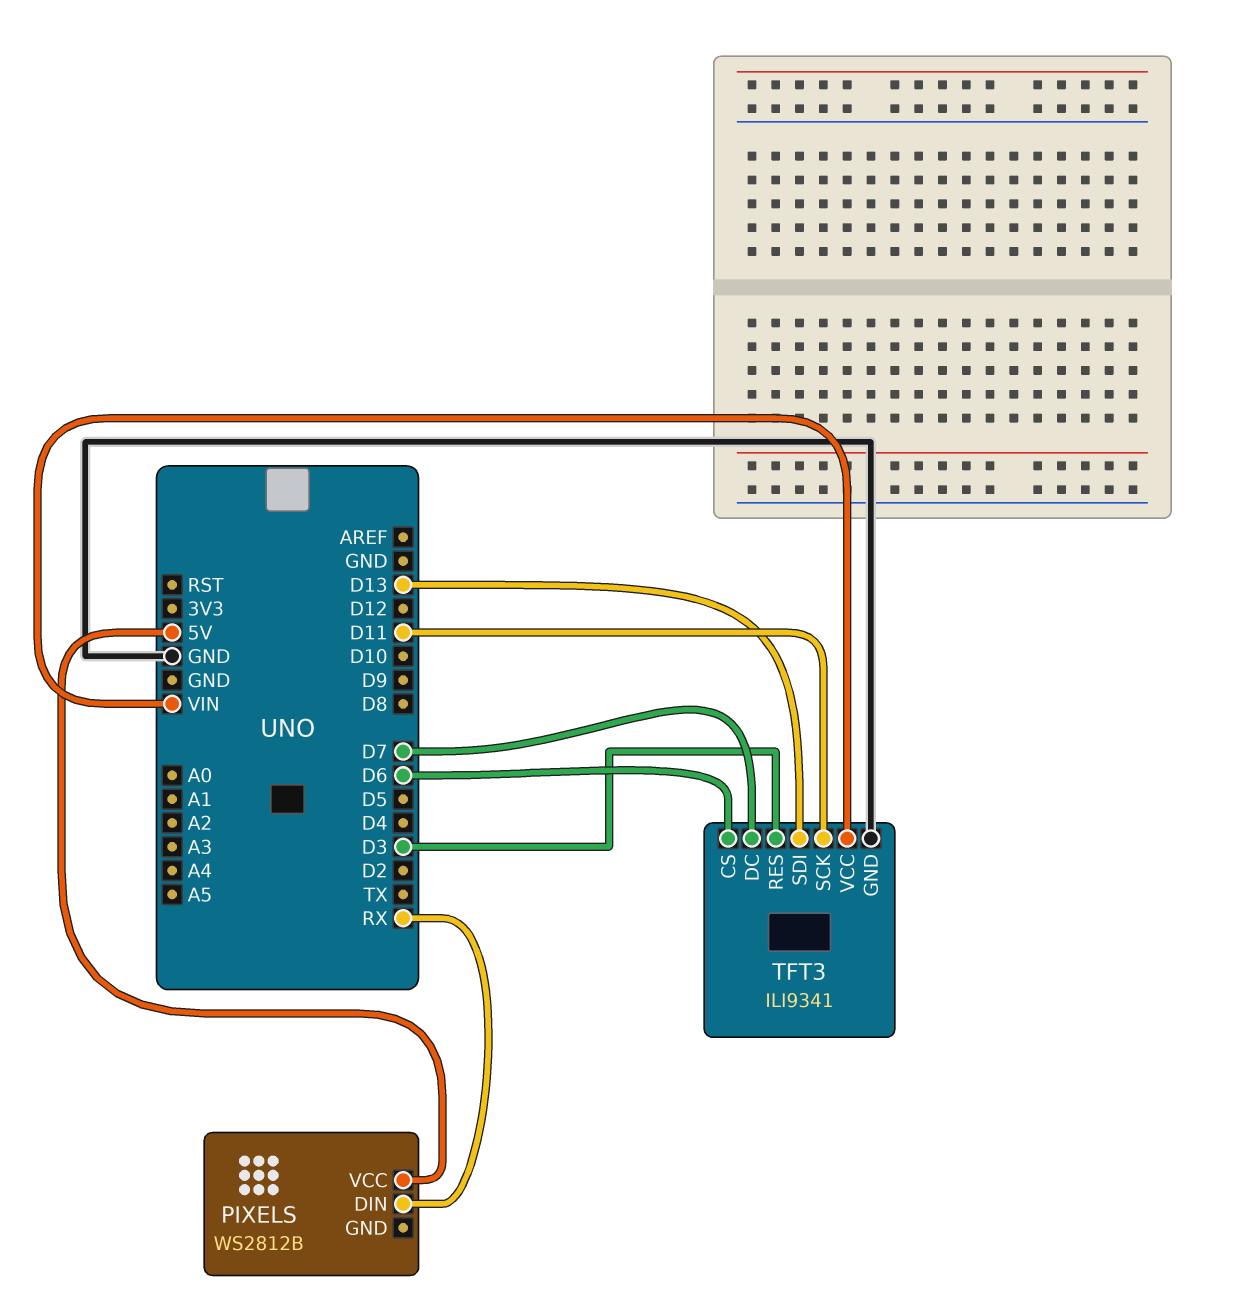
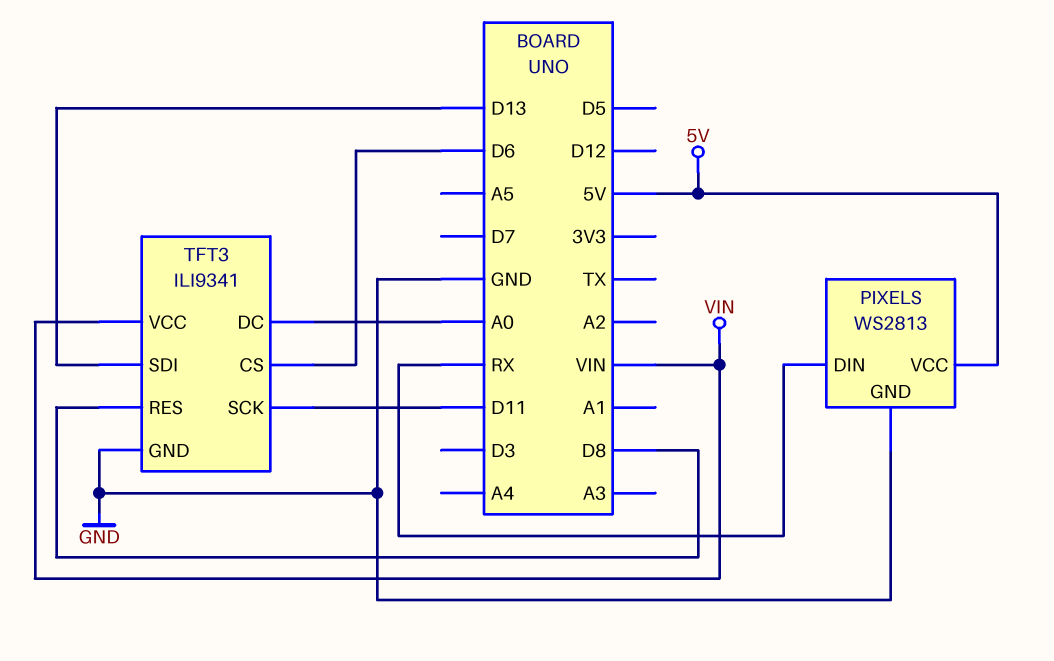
PIXELS: WS2812B -> WS2813
PIXELS pin GND: none -> GND
TFT3 pin DC: D7 -> A0
TFT3 pin RES: D3 -> D8

